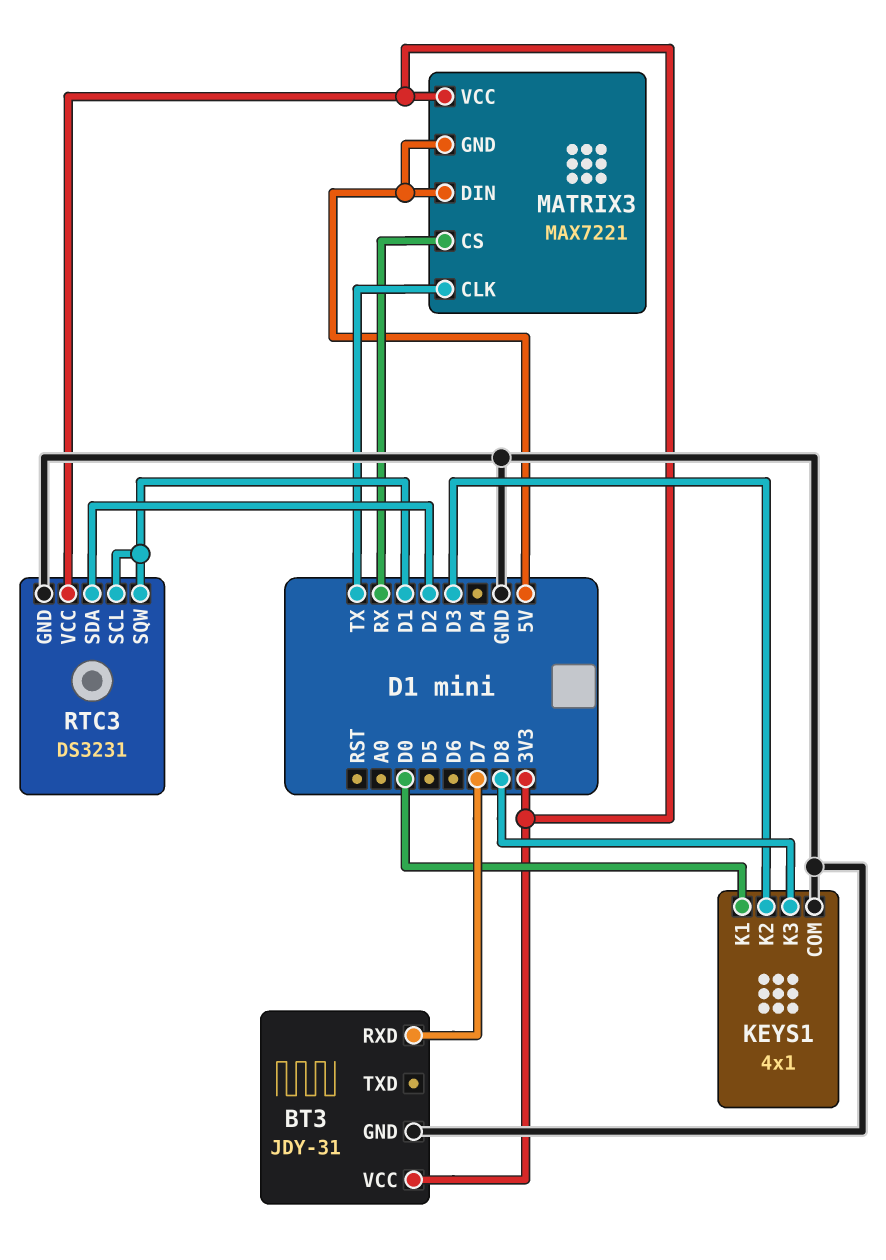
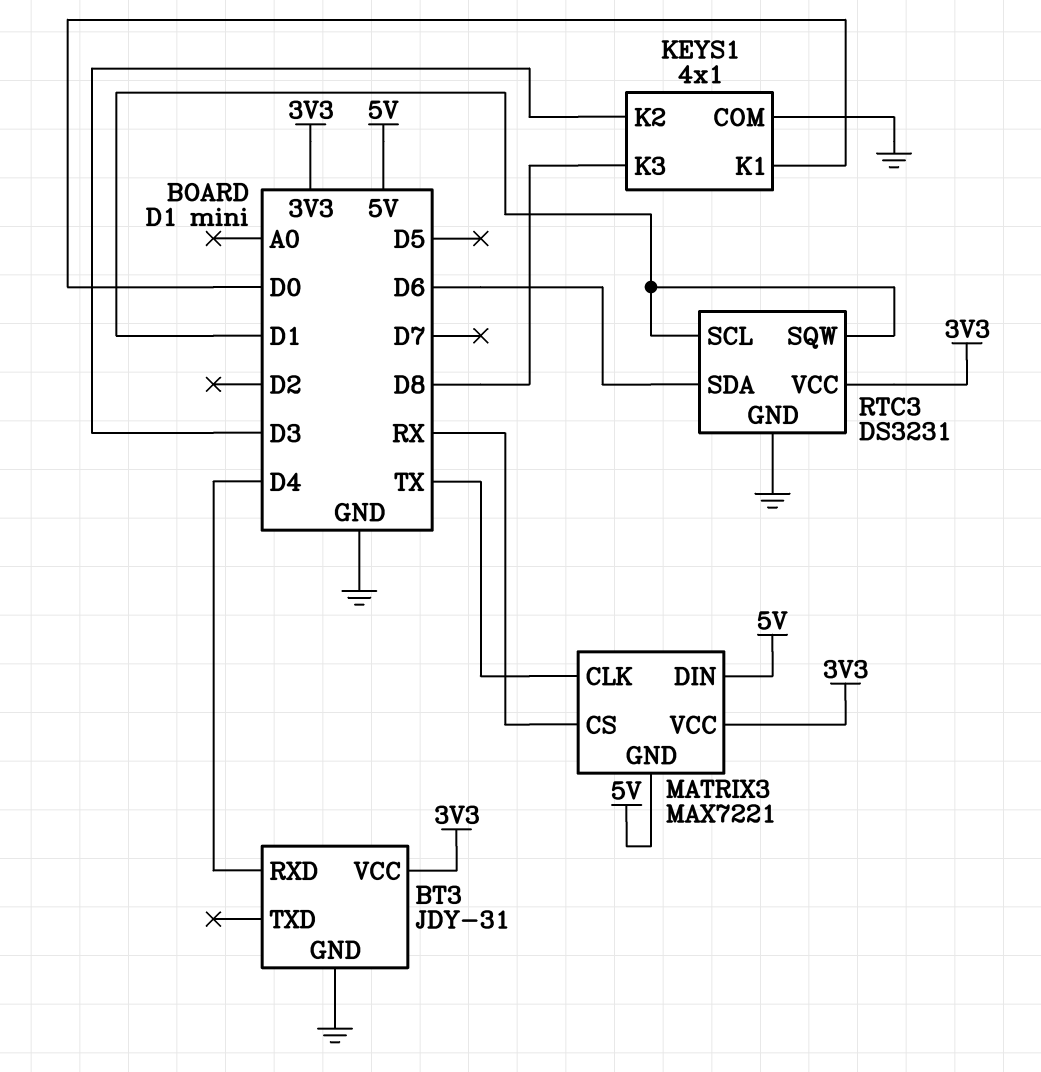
BT3 pin RXD: D7 -> D4
RTC3 pin SDA: D2 -> D6

